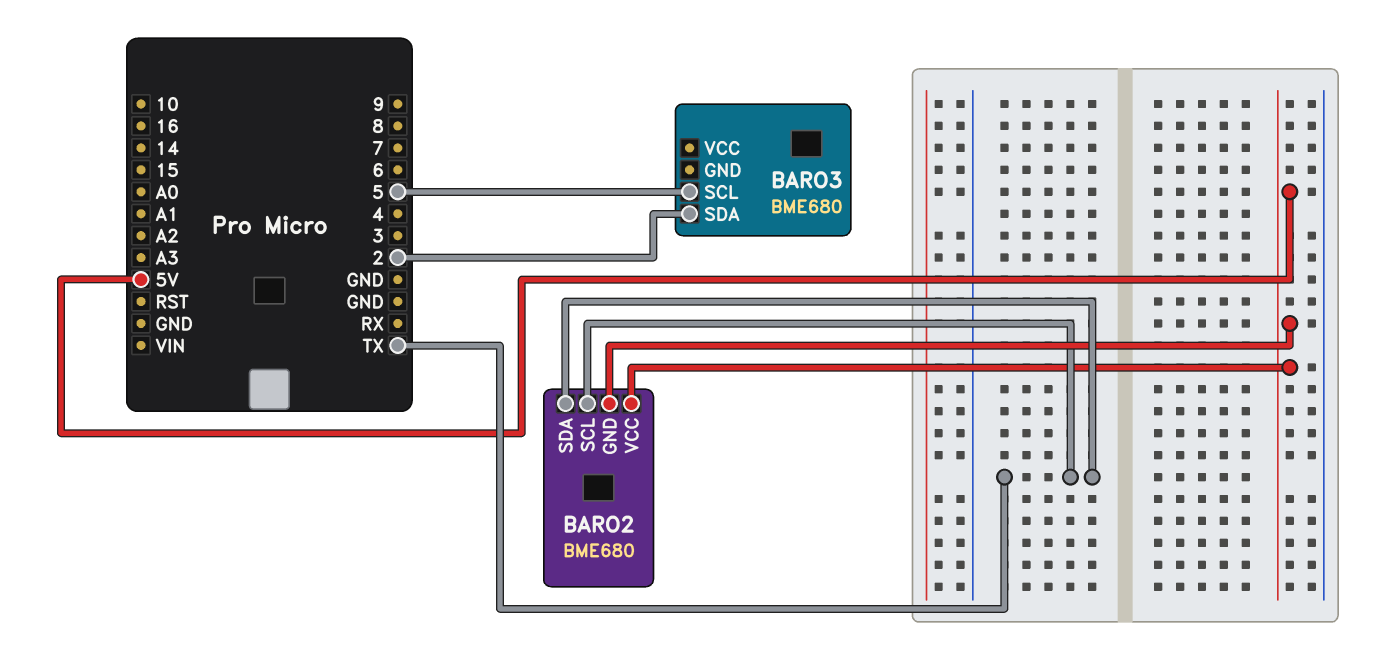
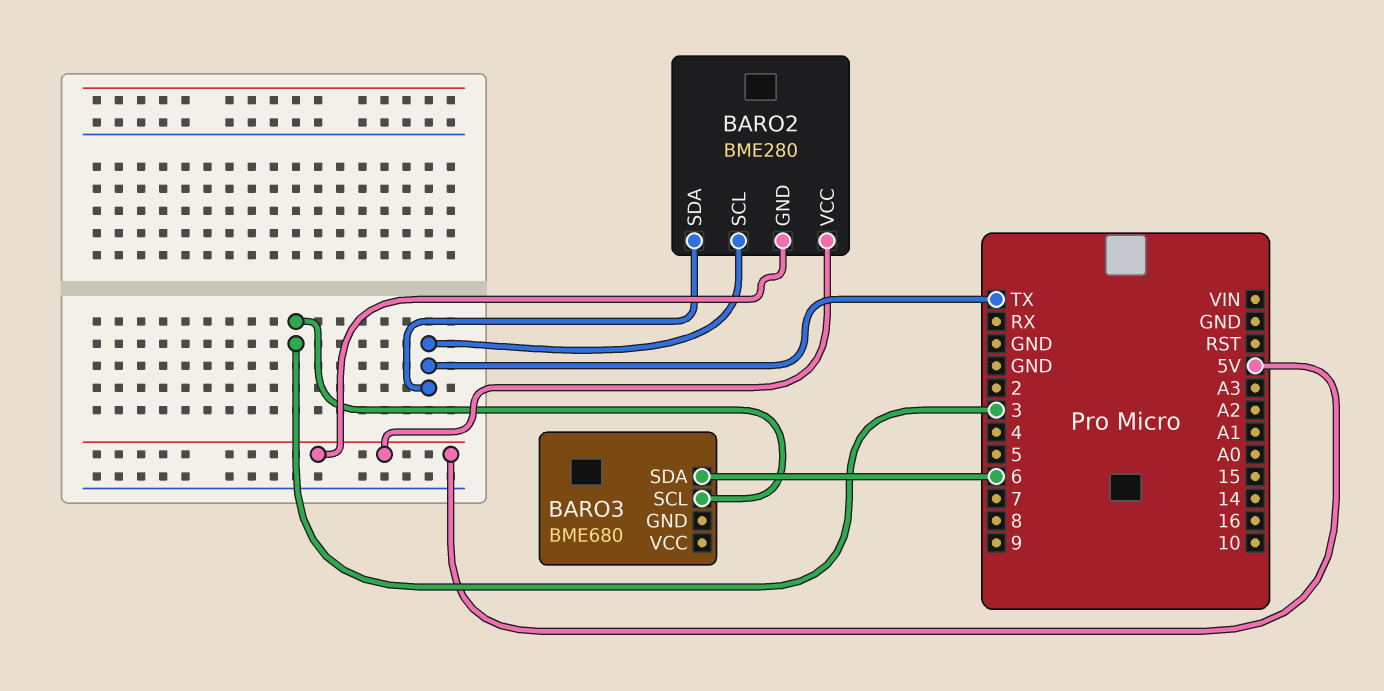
BARO2: BME680 -> BME280
BARO3 pin SCL: 5 -> 3
BARO3 pin SDA: 2 -> 6

